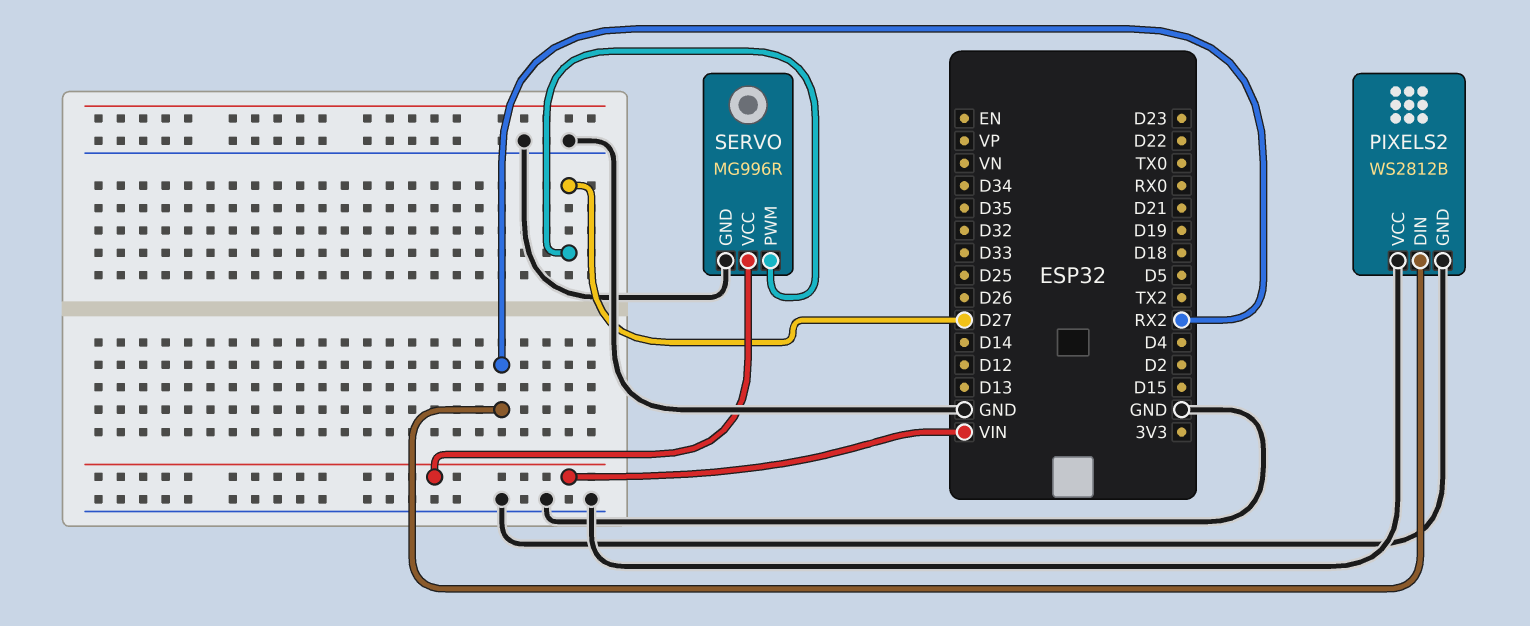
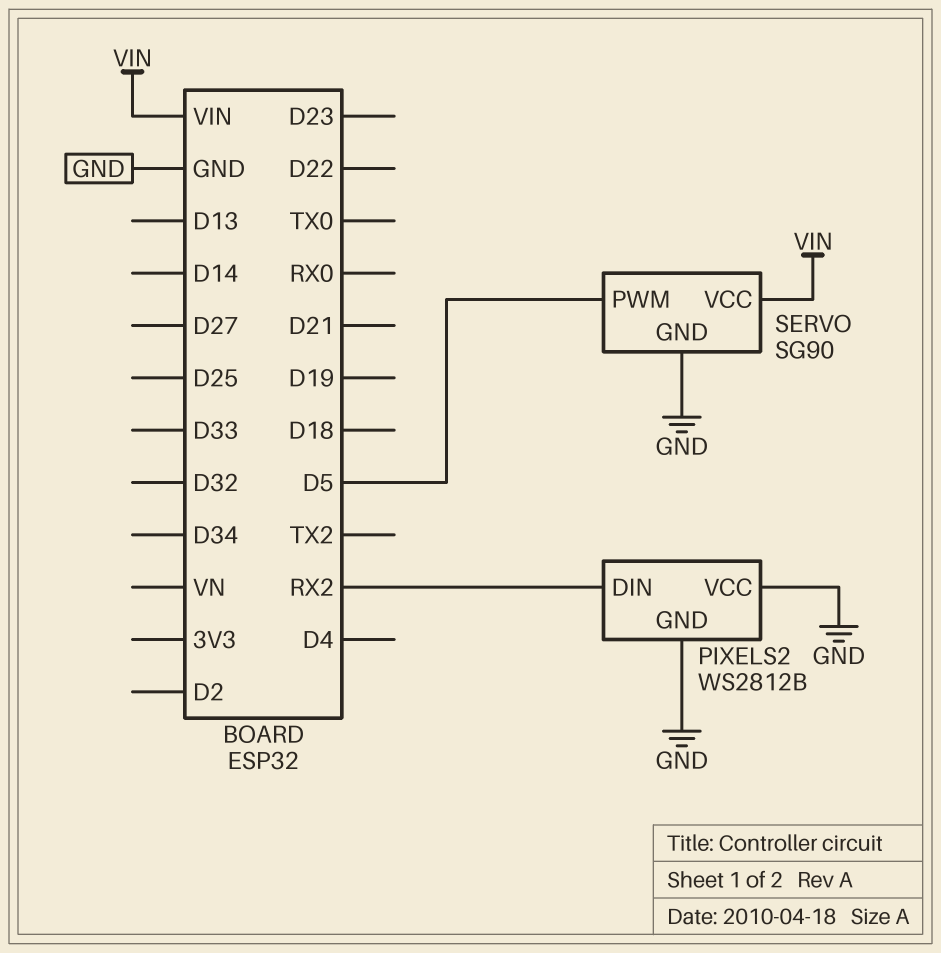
SERVO: MG996R -> SG90
SERVO pin PWM: D27 -> D5

